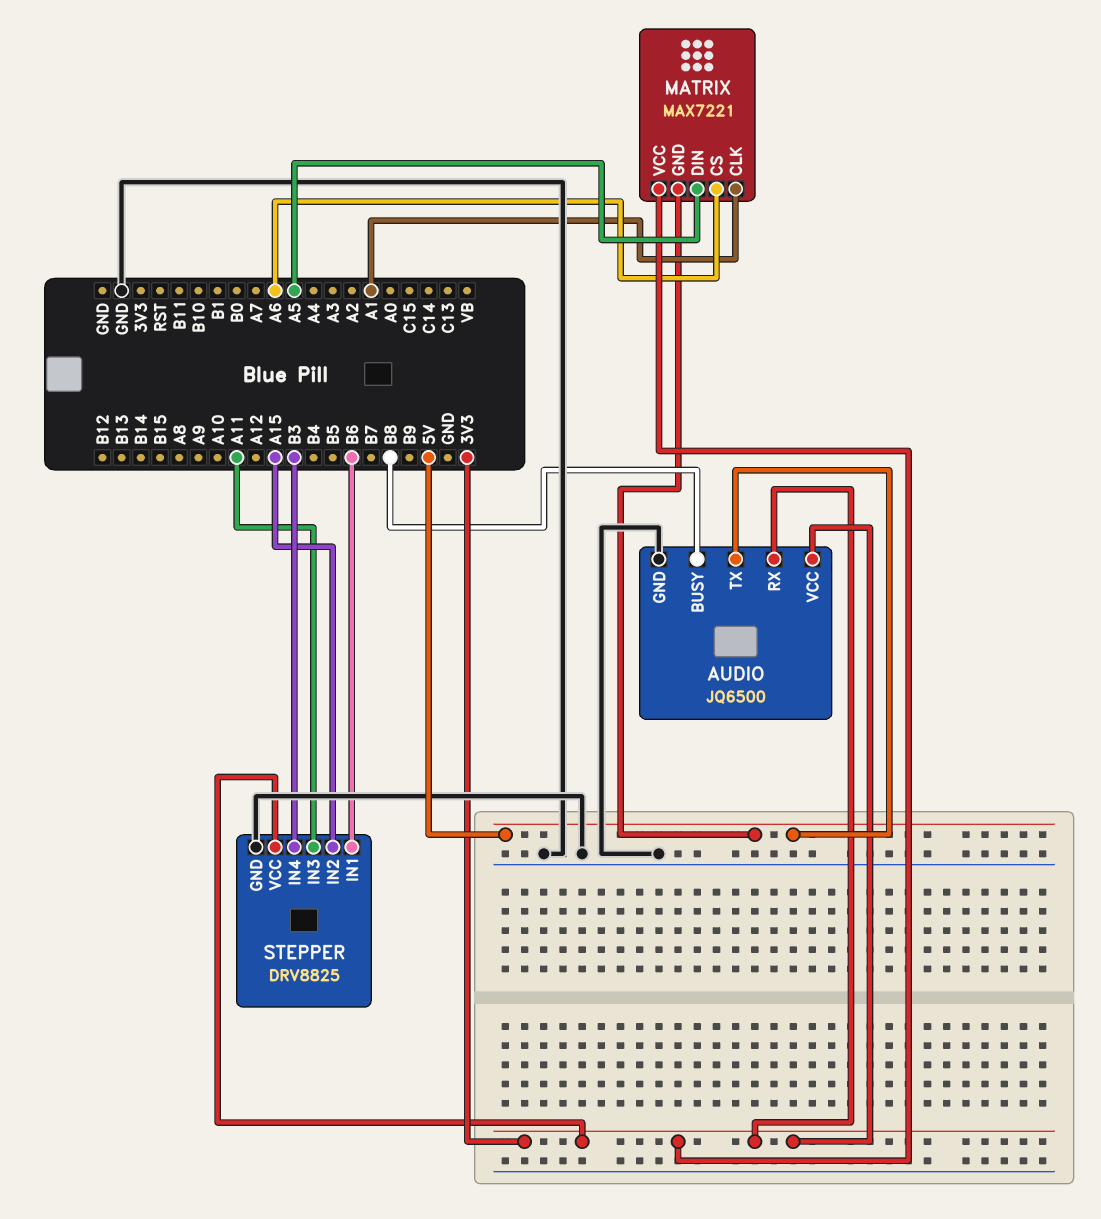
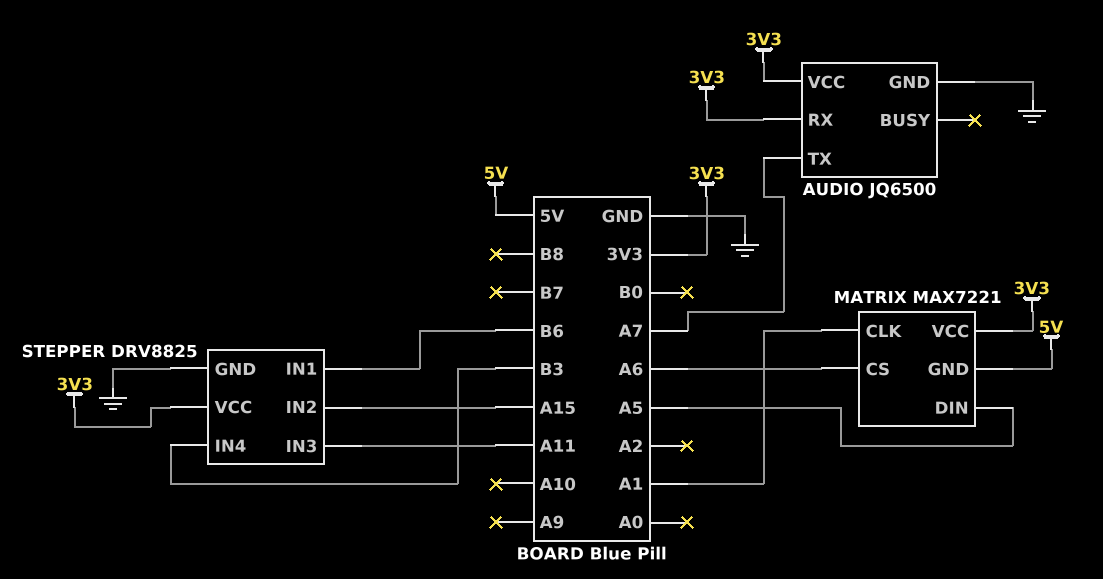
AUDIO pin BUSY: B8 -> none
AUDIO pin TX: 5V -> A7

